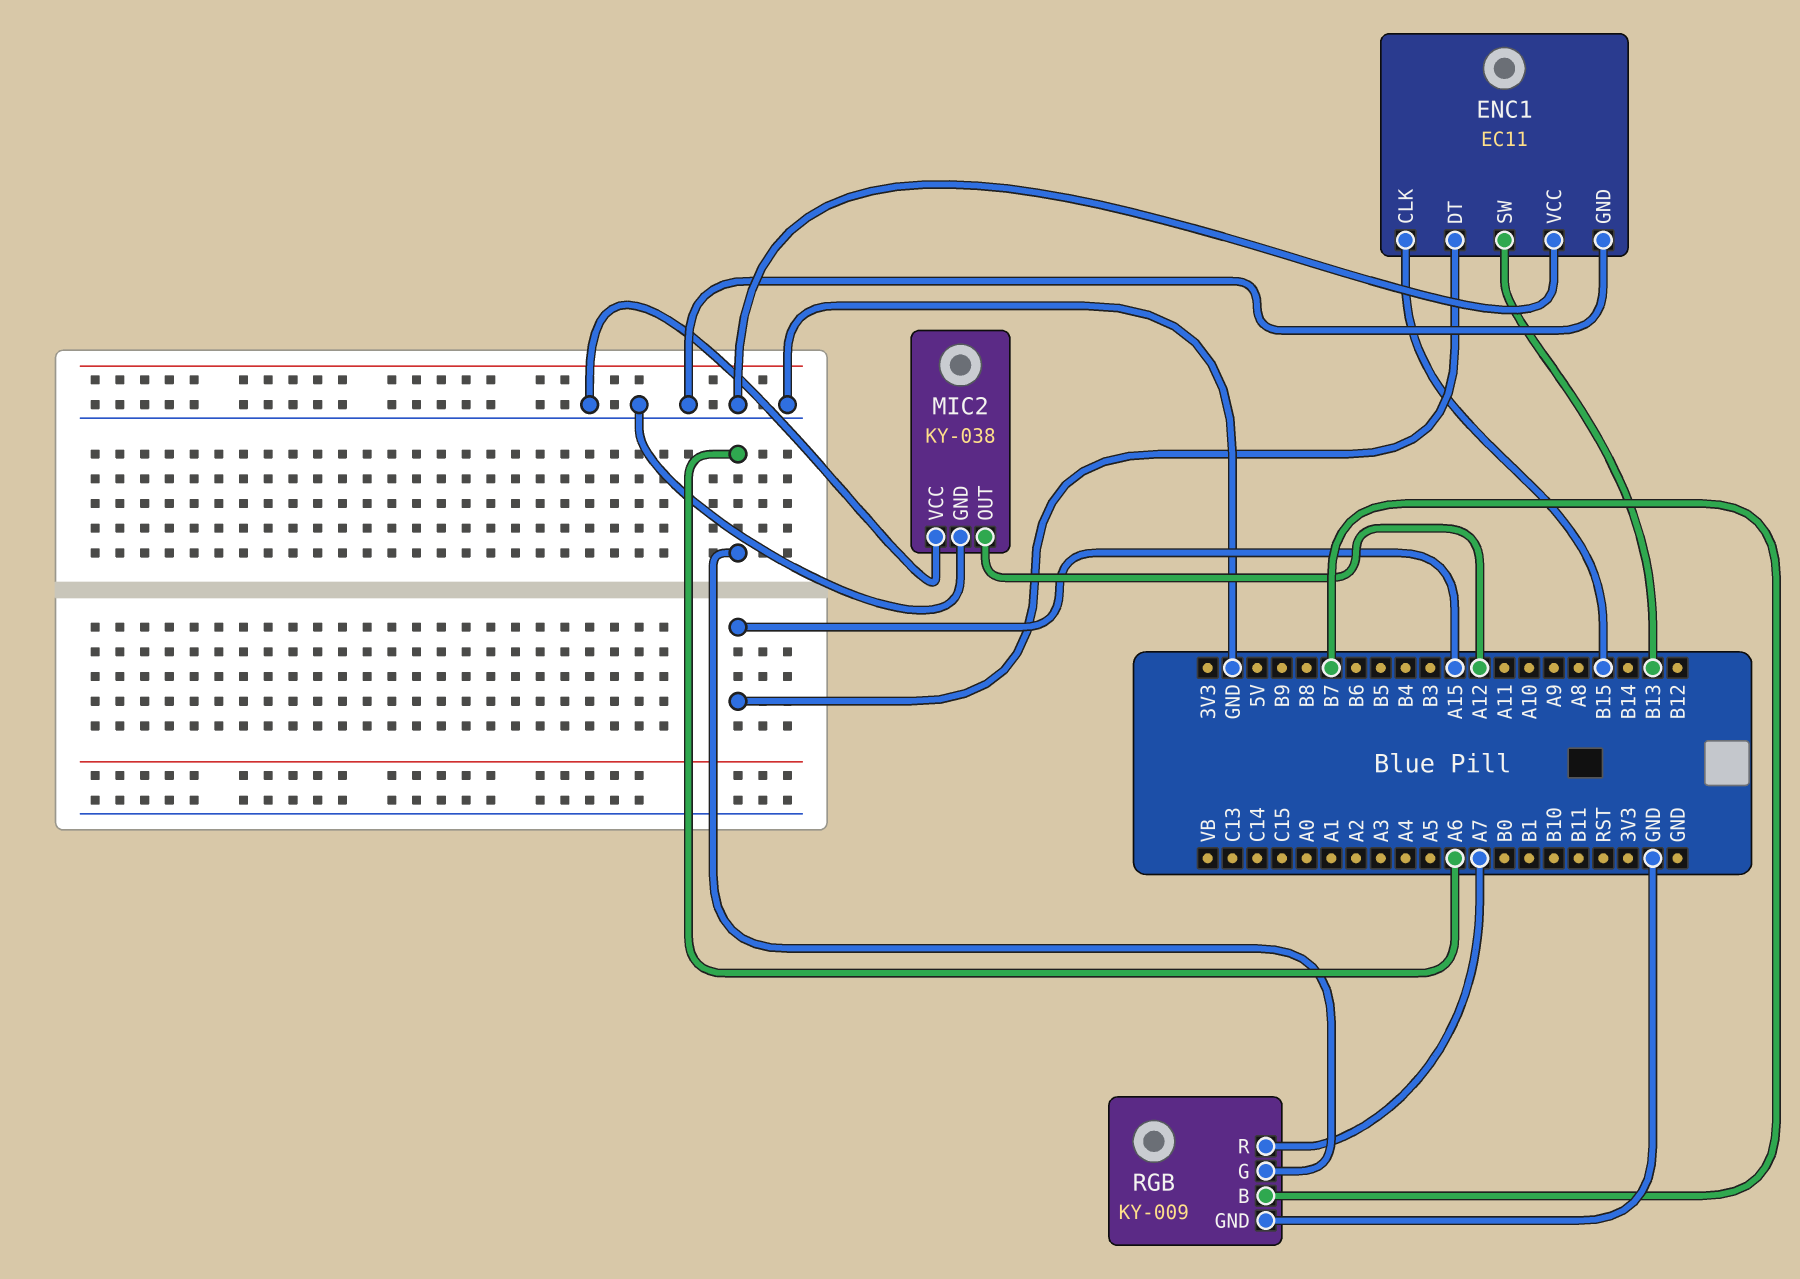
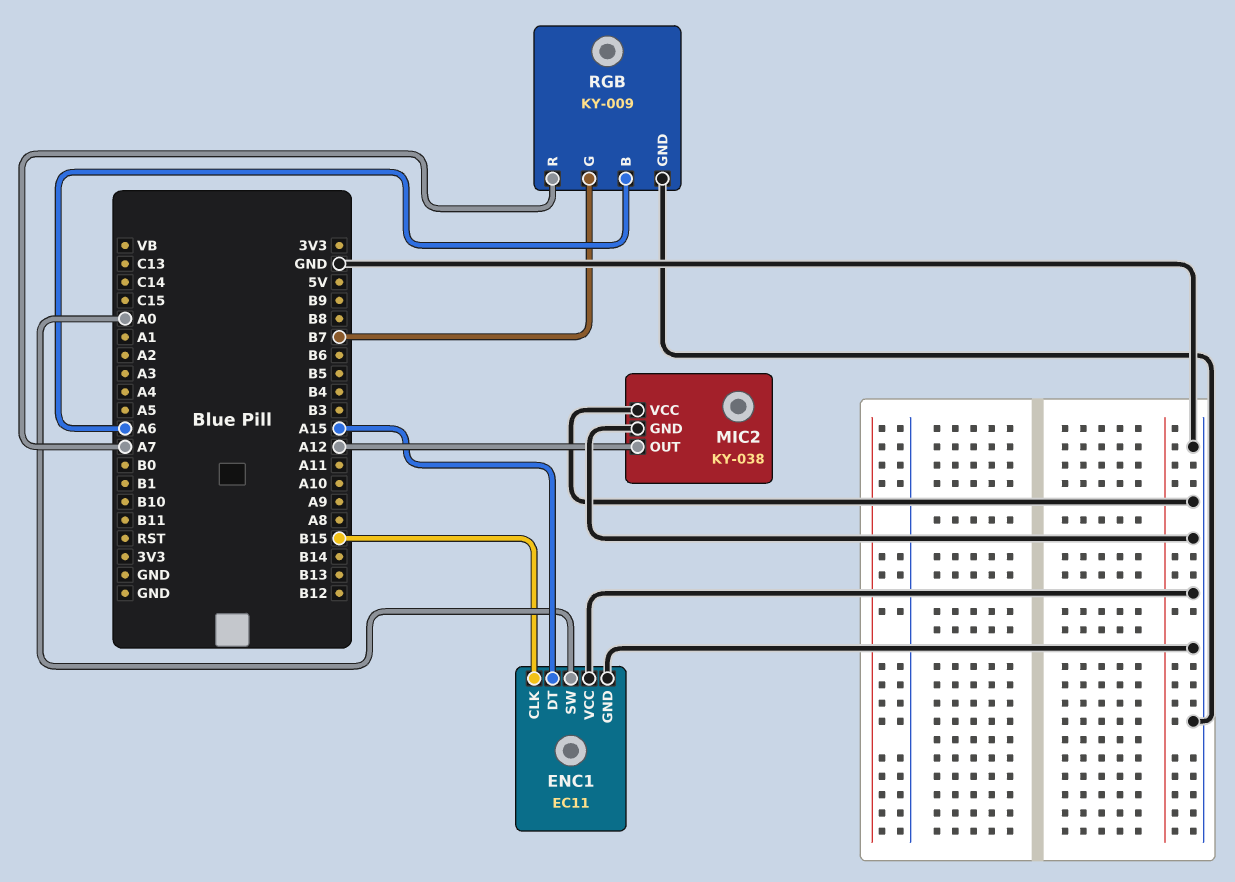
ENC1 pin SW: B13 -> A0
RGB pin B: B7 -> A6
RGB pin G: A6 -> B7

